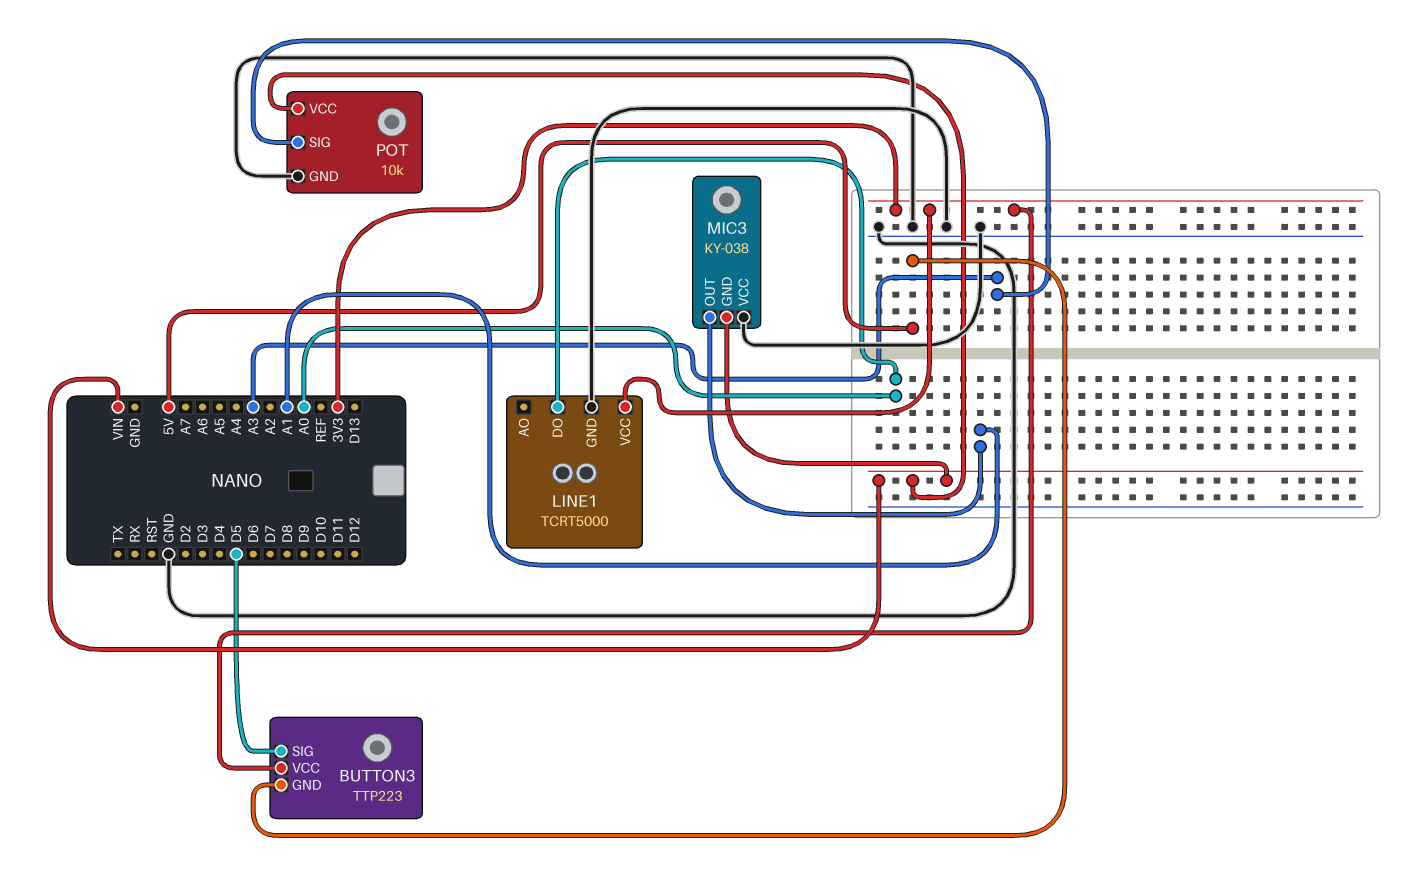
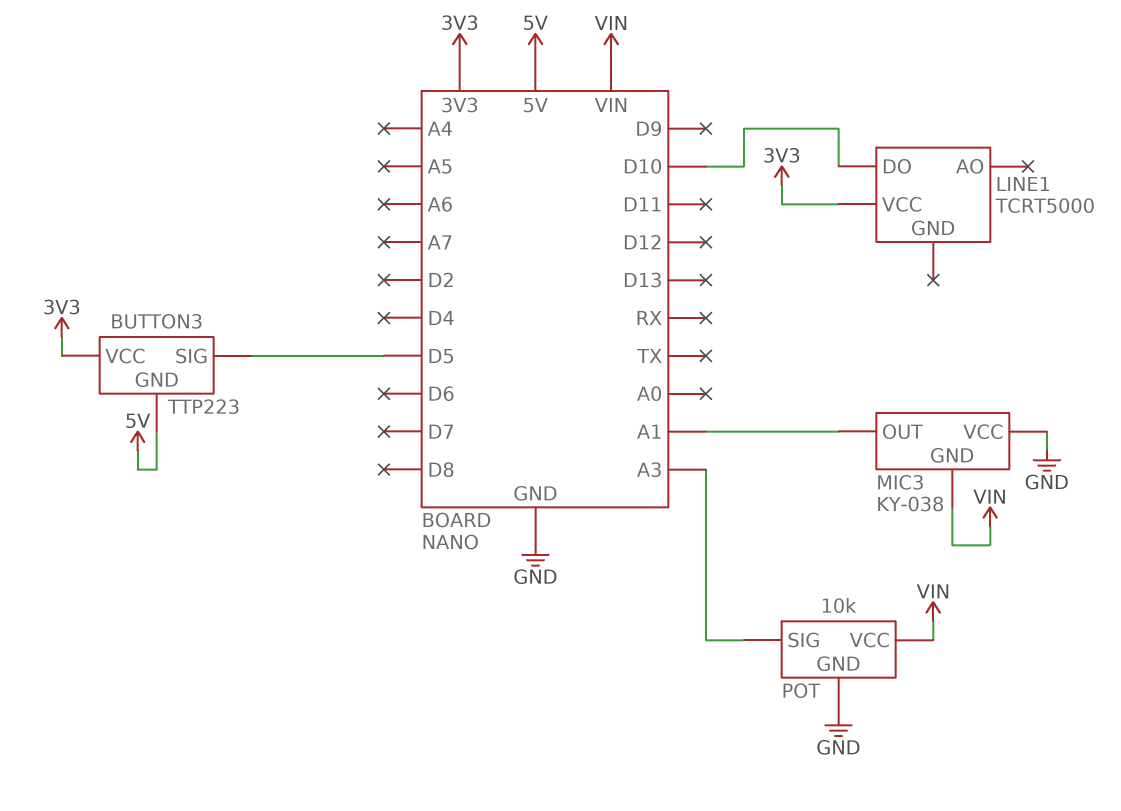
LINE1 pin DO: A0 -> D10
LINE1 pin GND: GND -> none

